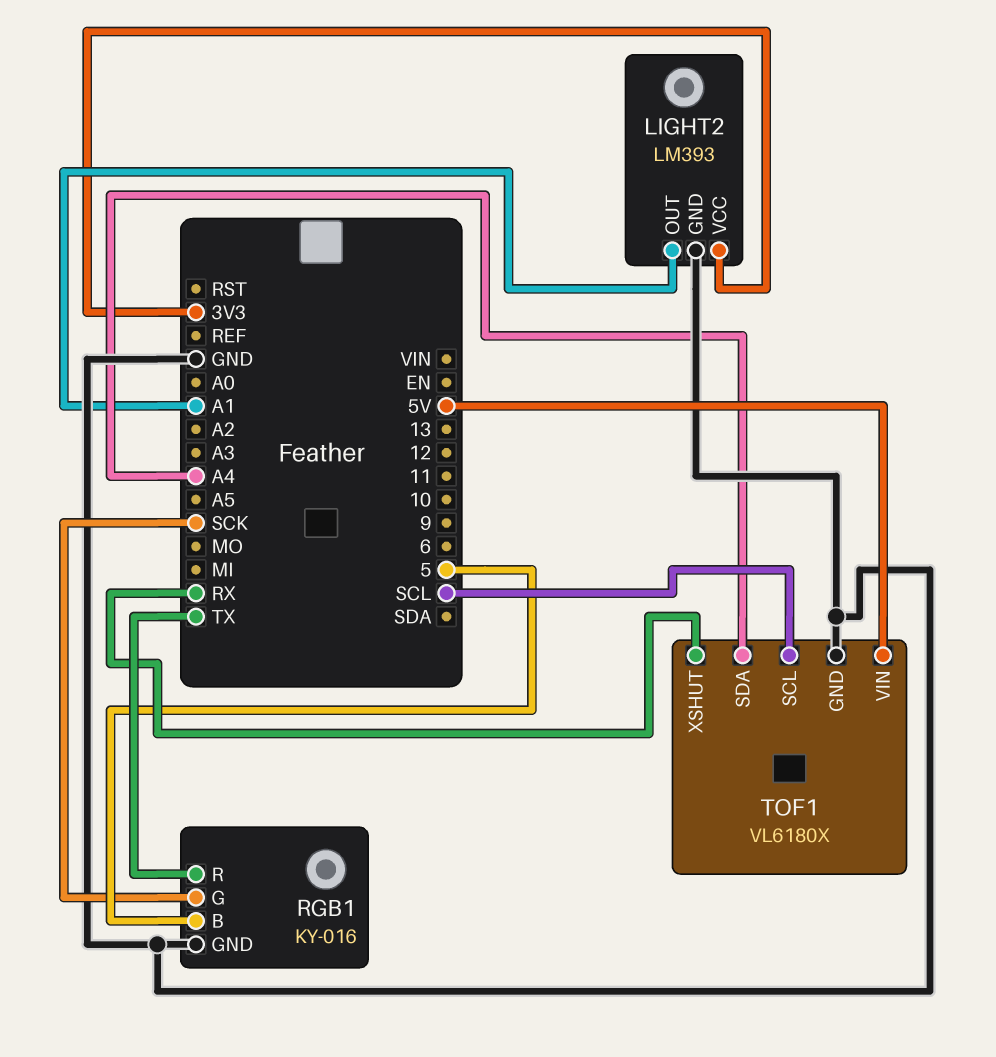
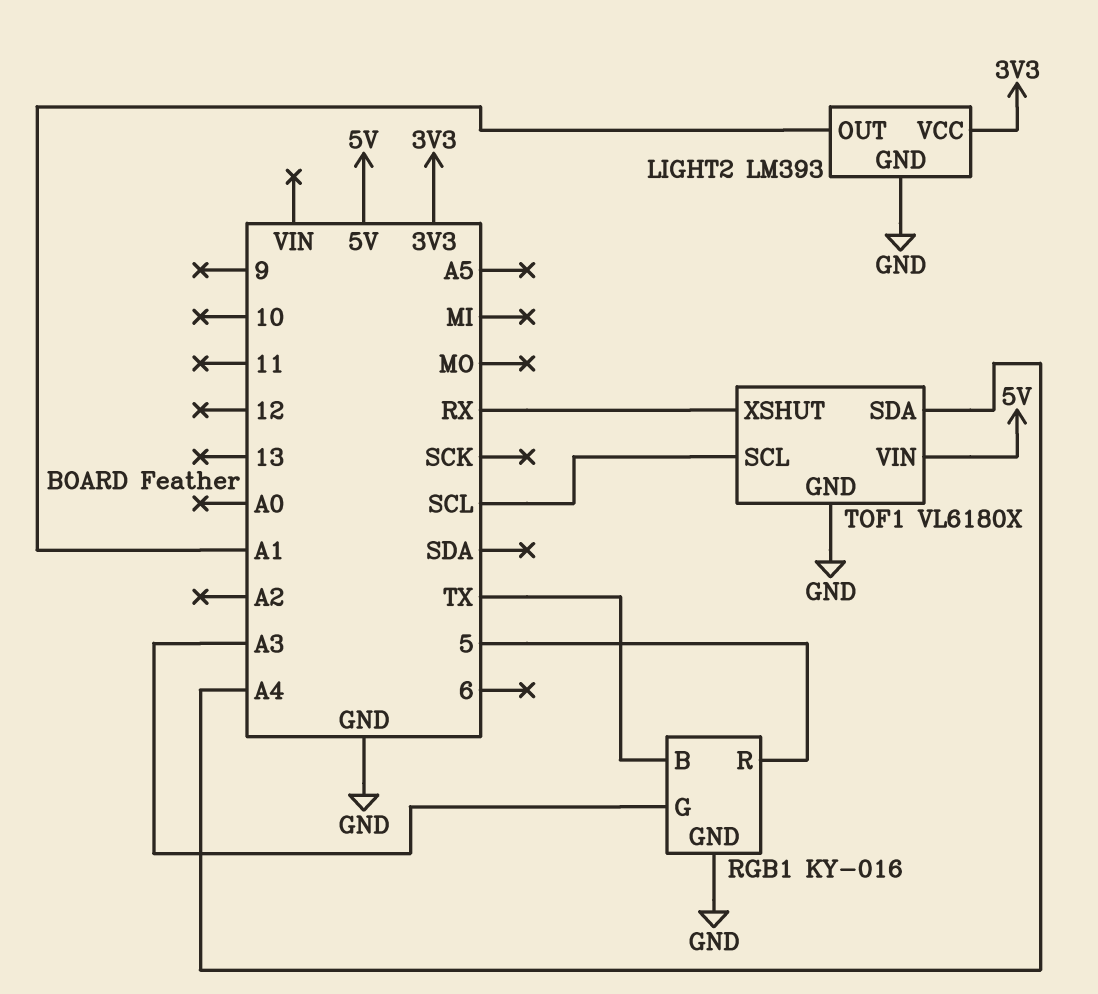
RGB1 pin B: 5 -> TX
RGB1 pin G: SCK -> A3
RGB1 pin R: TX -> 5

